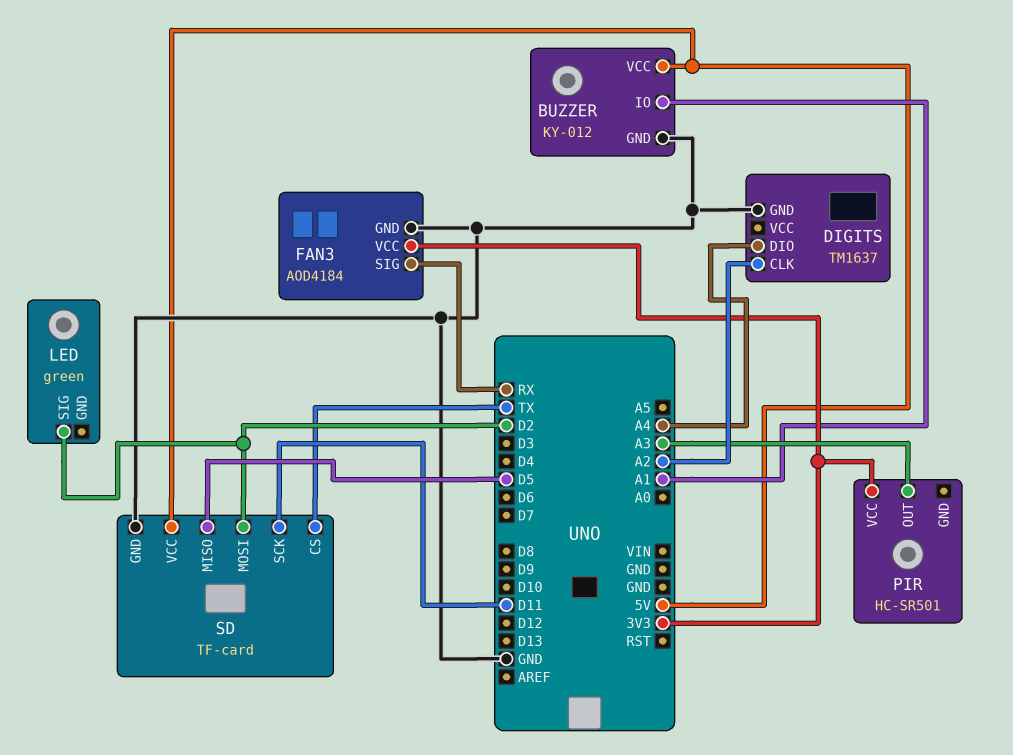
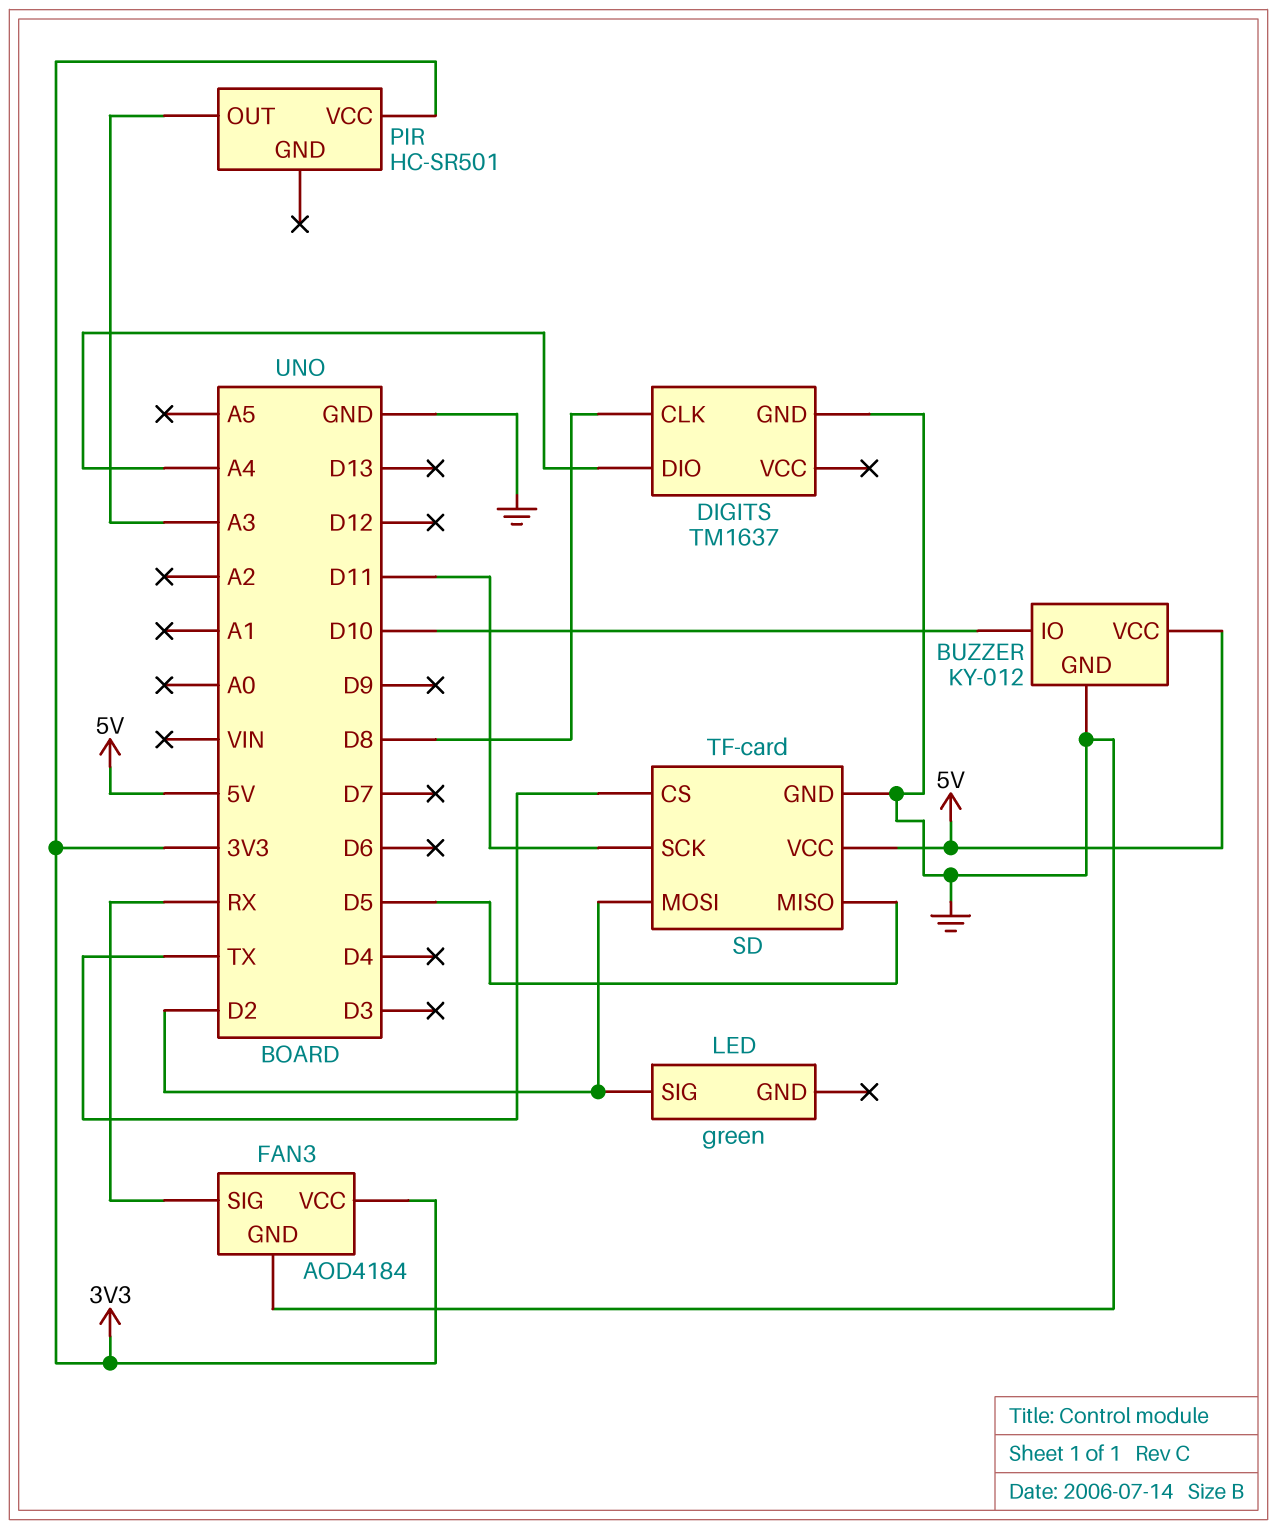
BUZZER pin IO: A1 -> D10
DIGITS pin CLK: A2 -> D8

